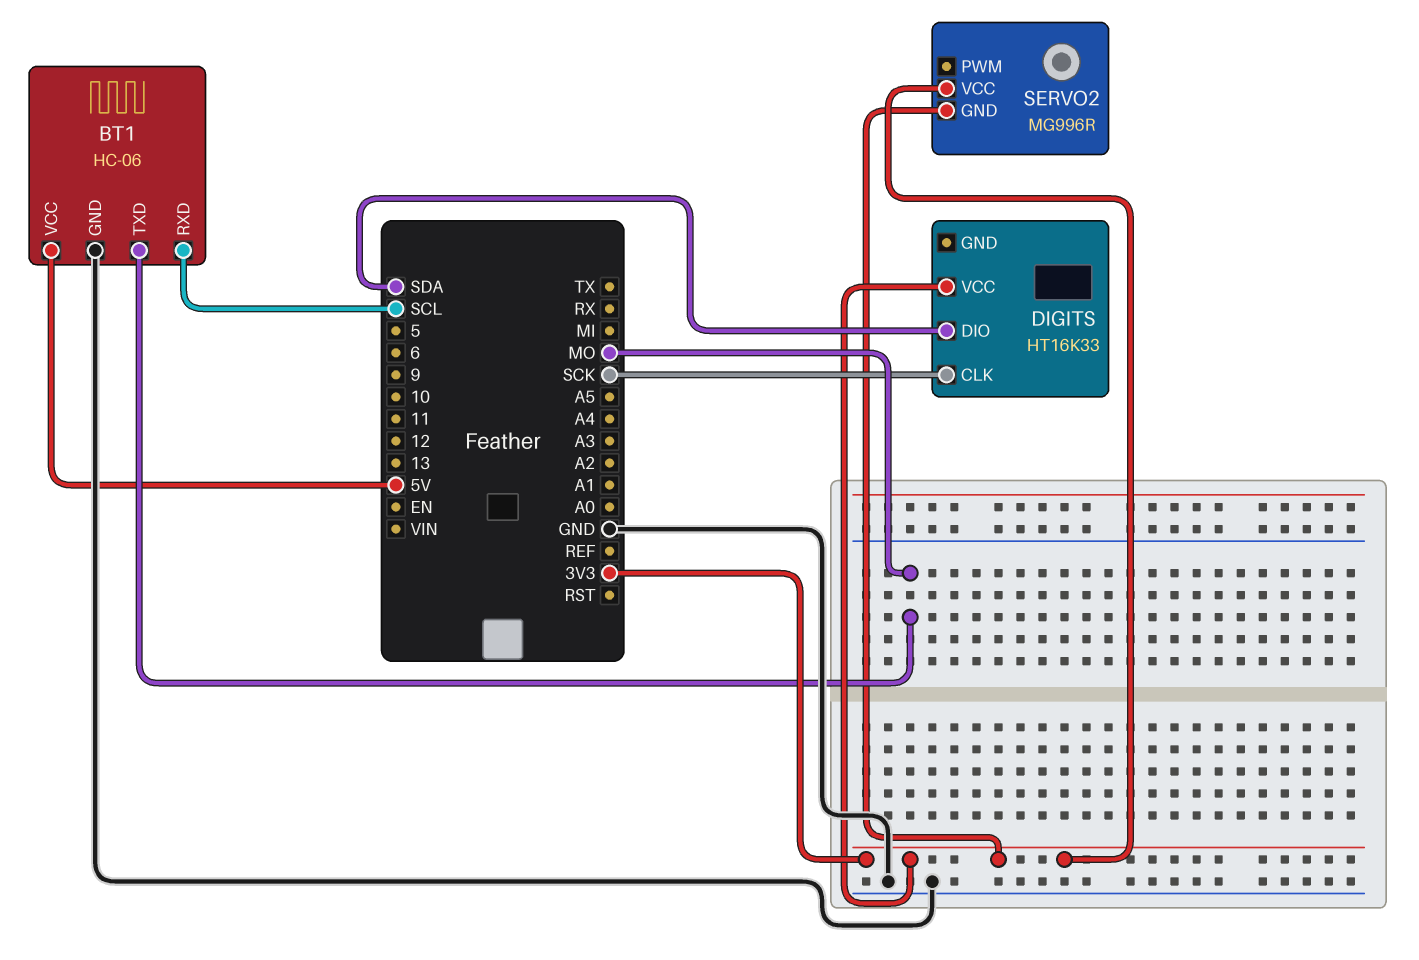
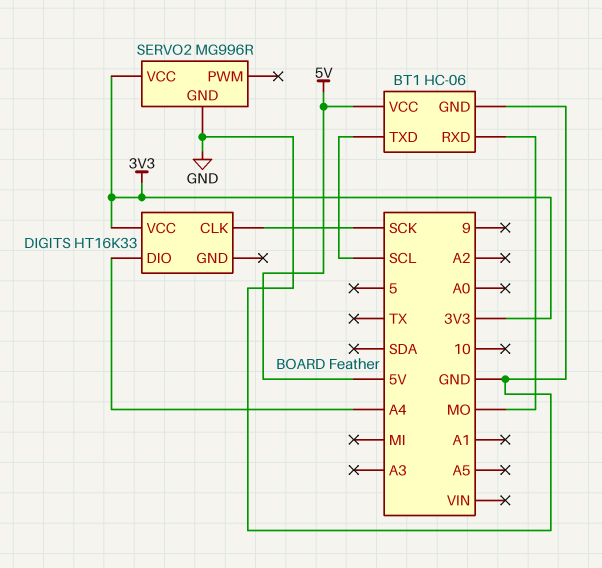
BT1 pin RXD: SCL -> MO
BT1 pin TXD: MO -> SCL
DIGITS pin DIO: SDA -> A4
SERVO2 pin GND: 3V3 -> GND

